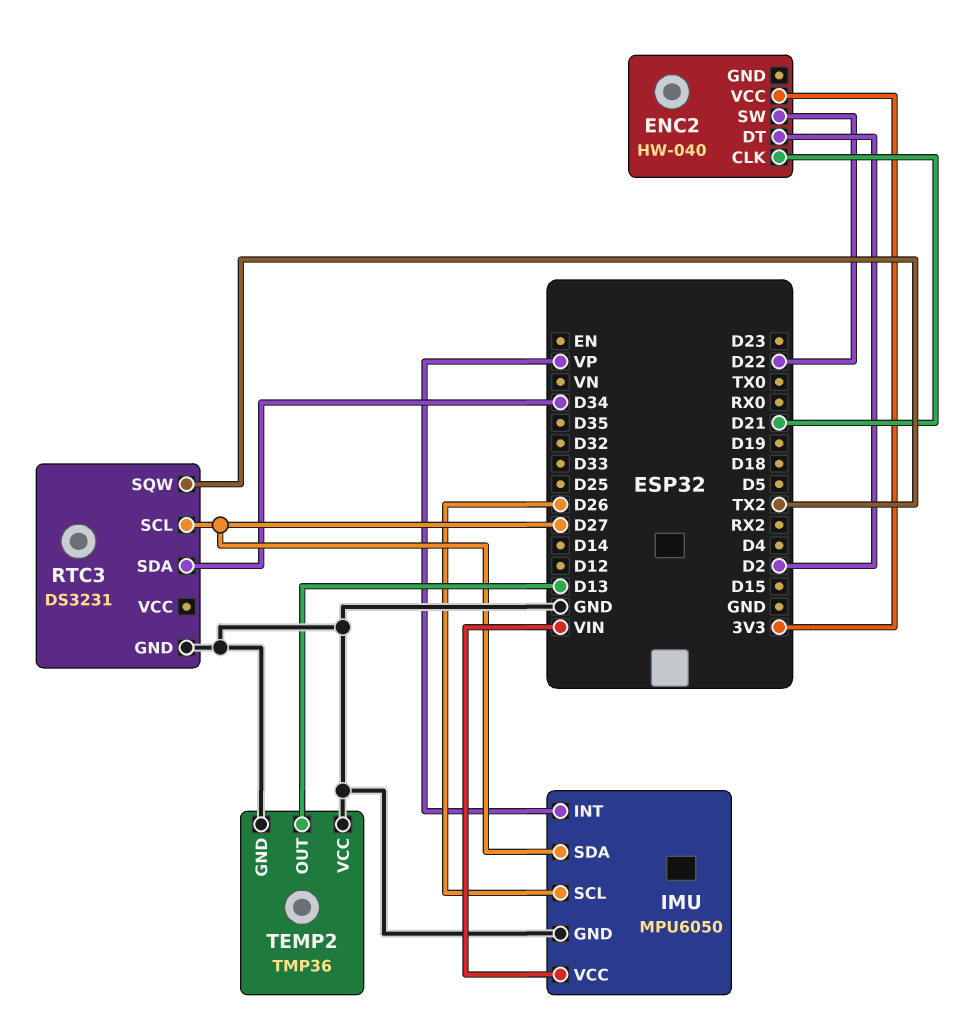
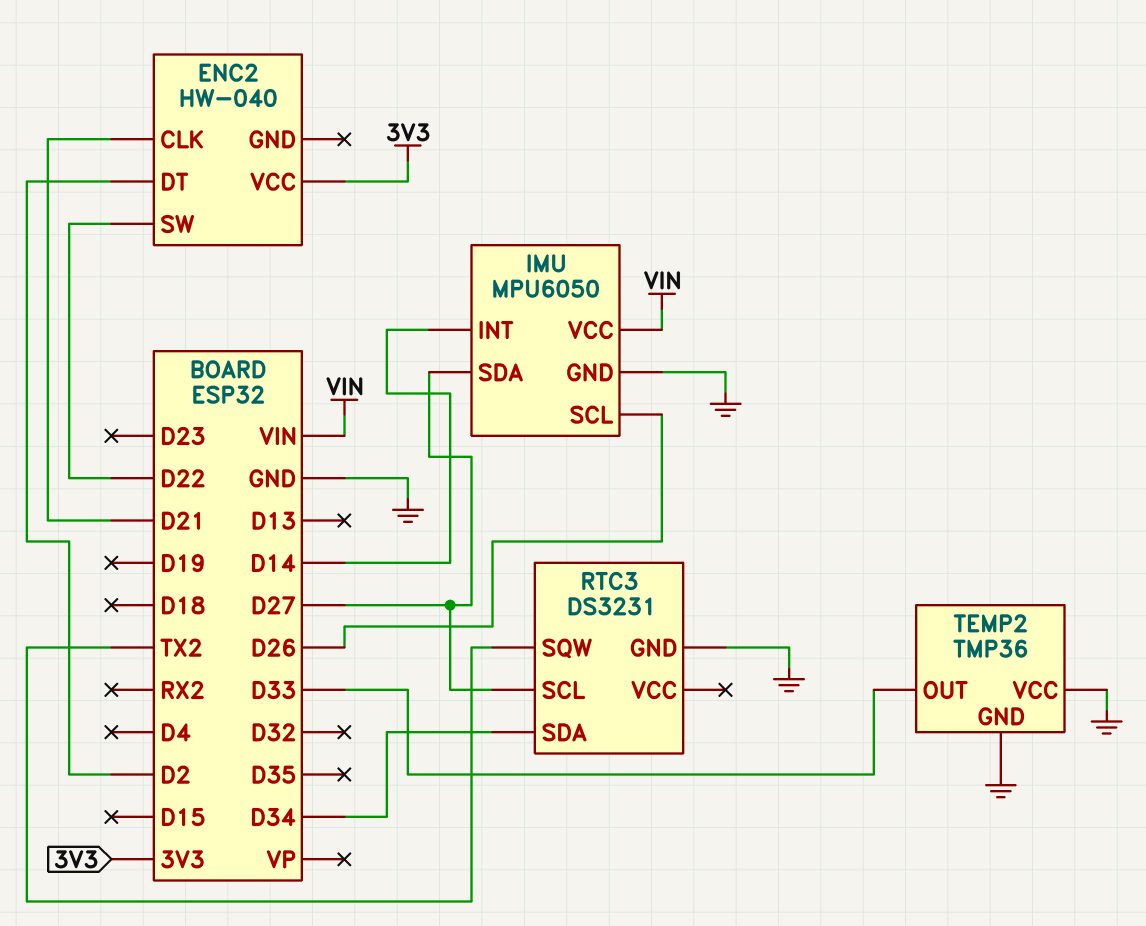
IMU pin INT: VP -> D14
TEMP2 pin OUT: D13 -> D33

